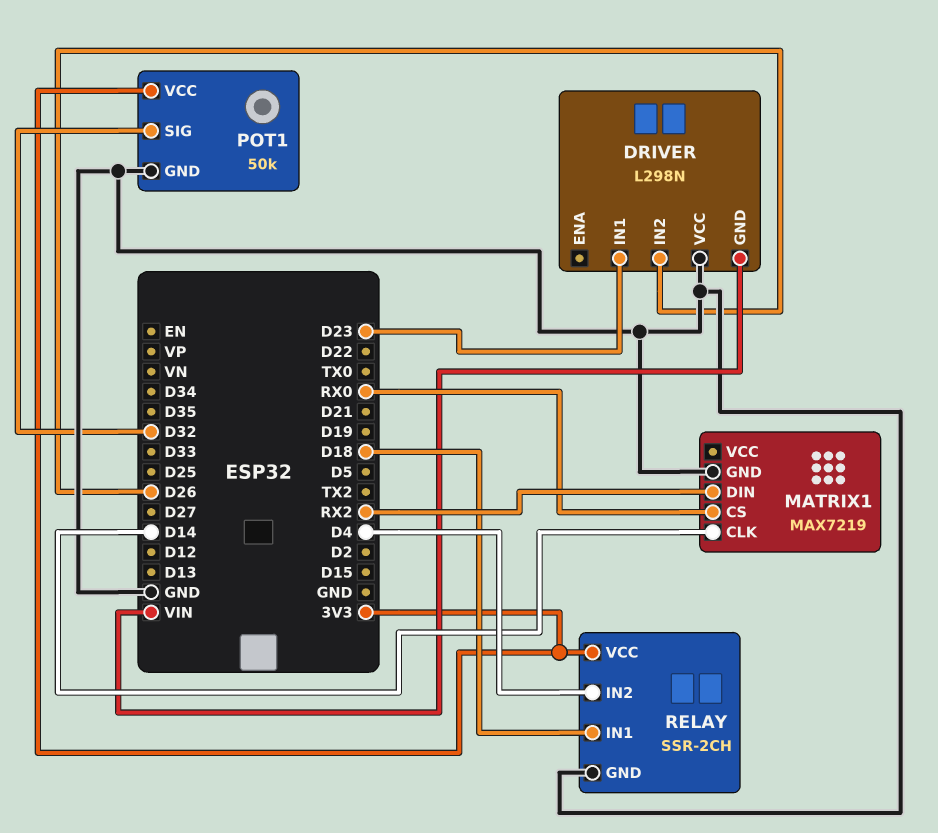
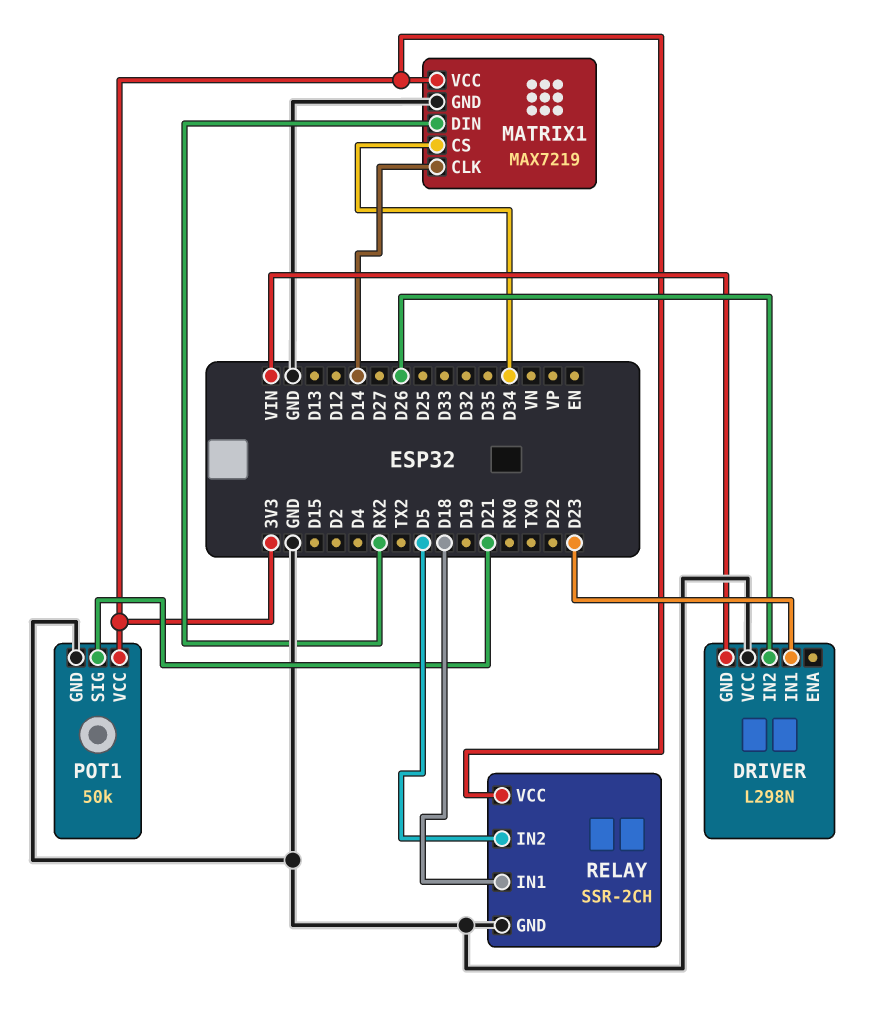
MATRIX1 pin CS: RX0 -> D34
MATRIX1 pin VCC: none -> 3V3
POT1 pin SIG: D32 -> D21
RELAY pin IN2: D4 -> D5

